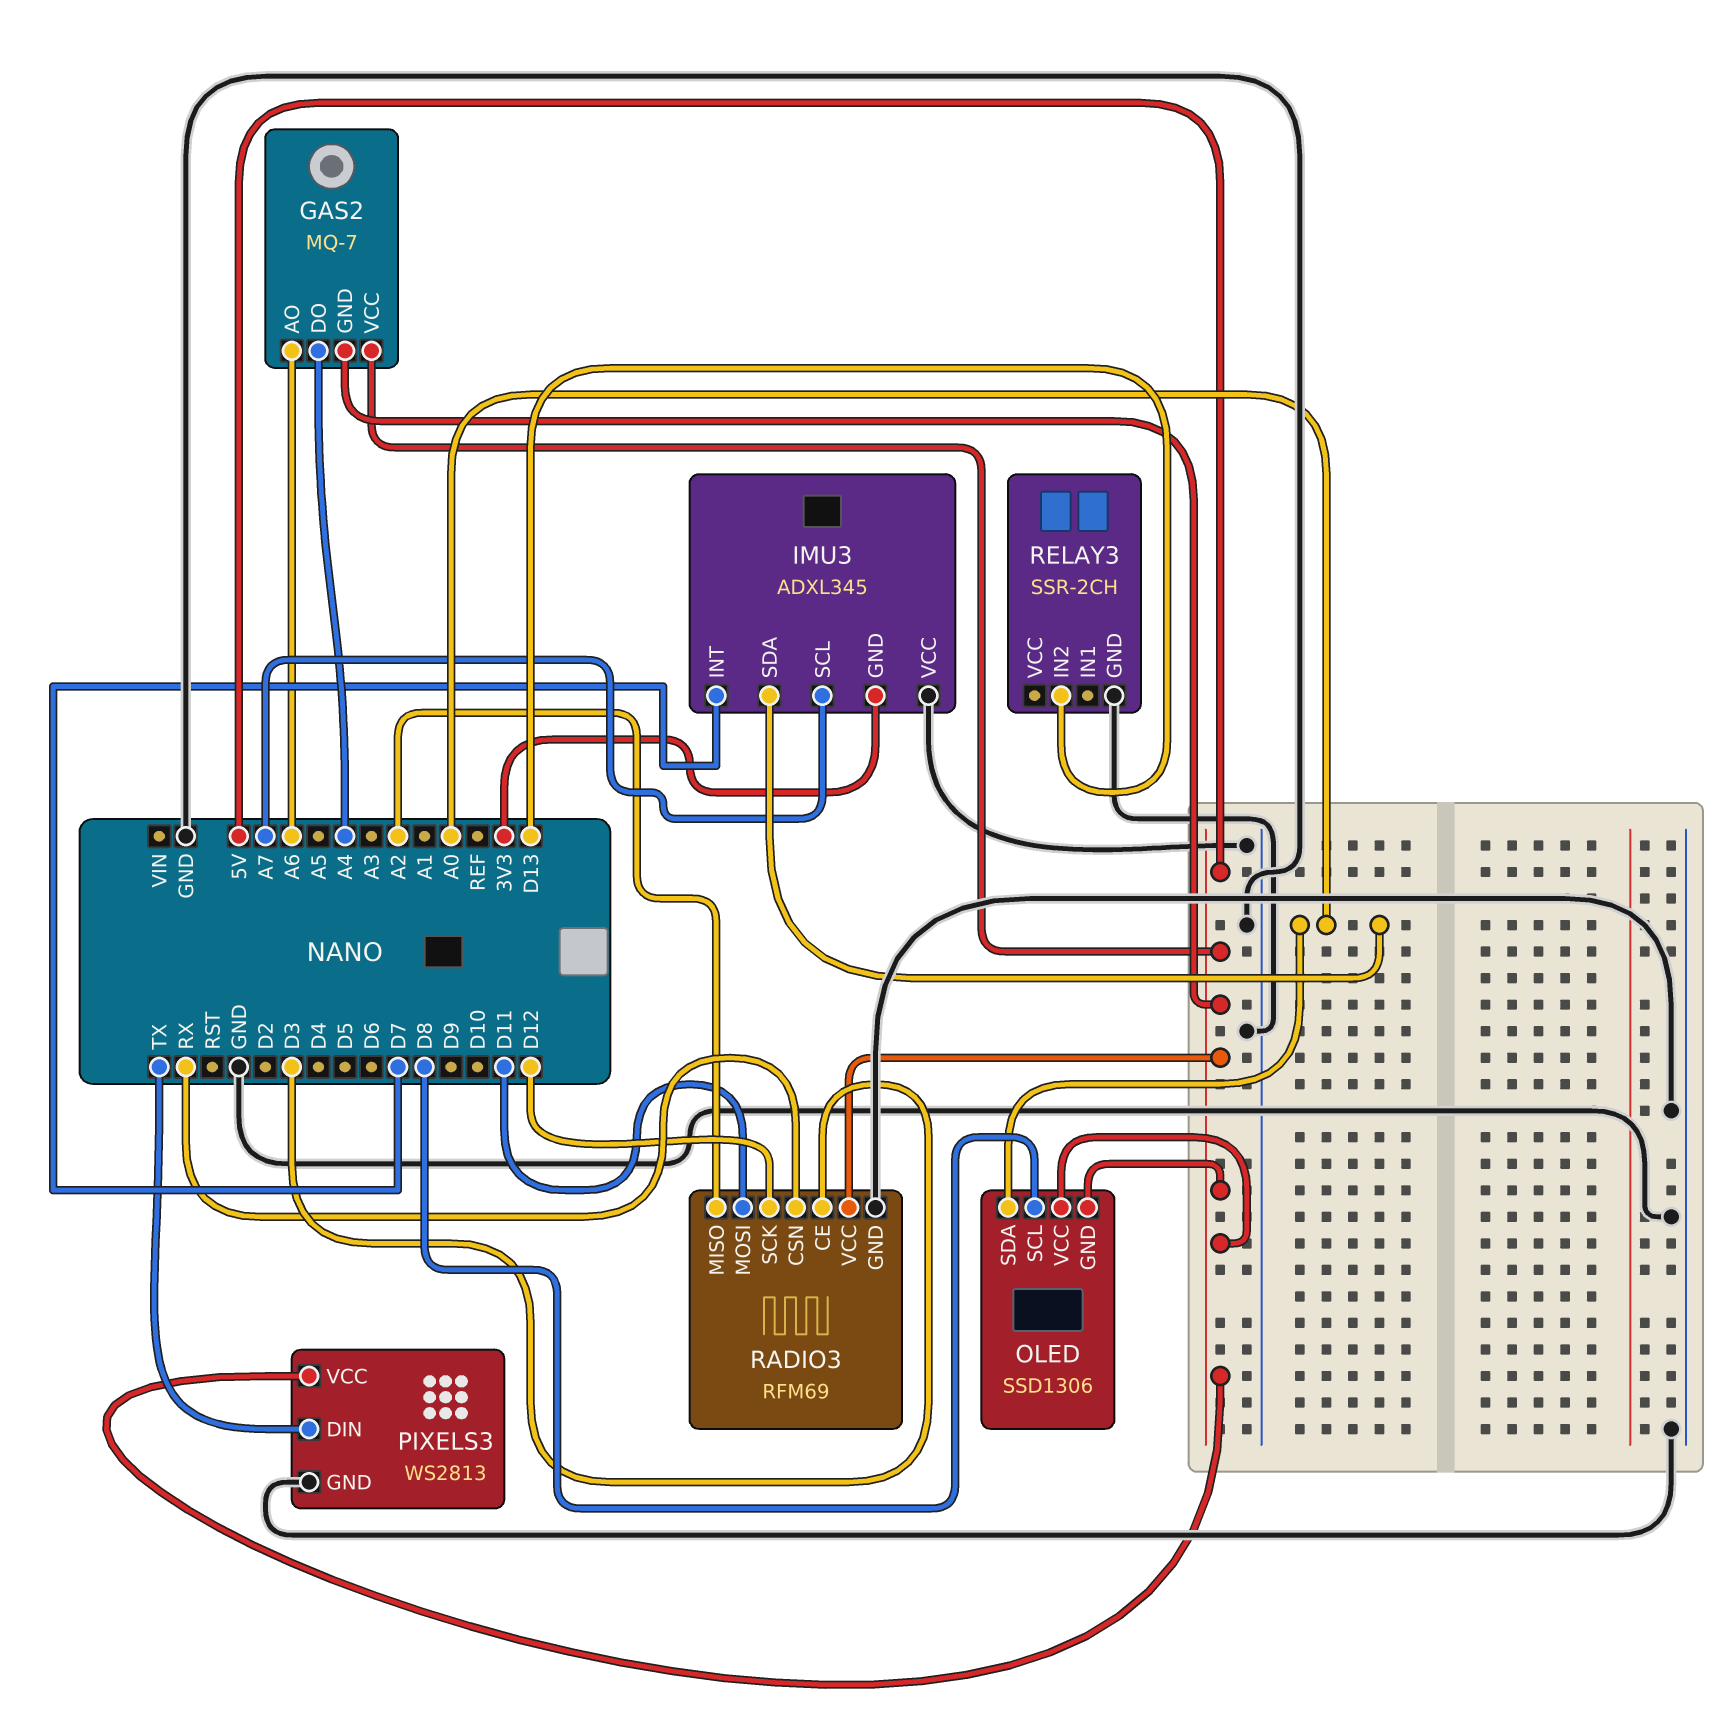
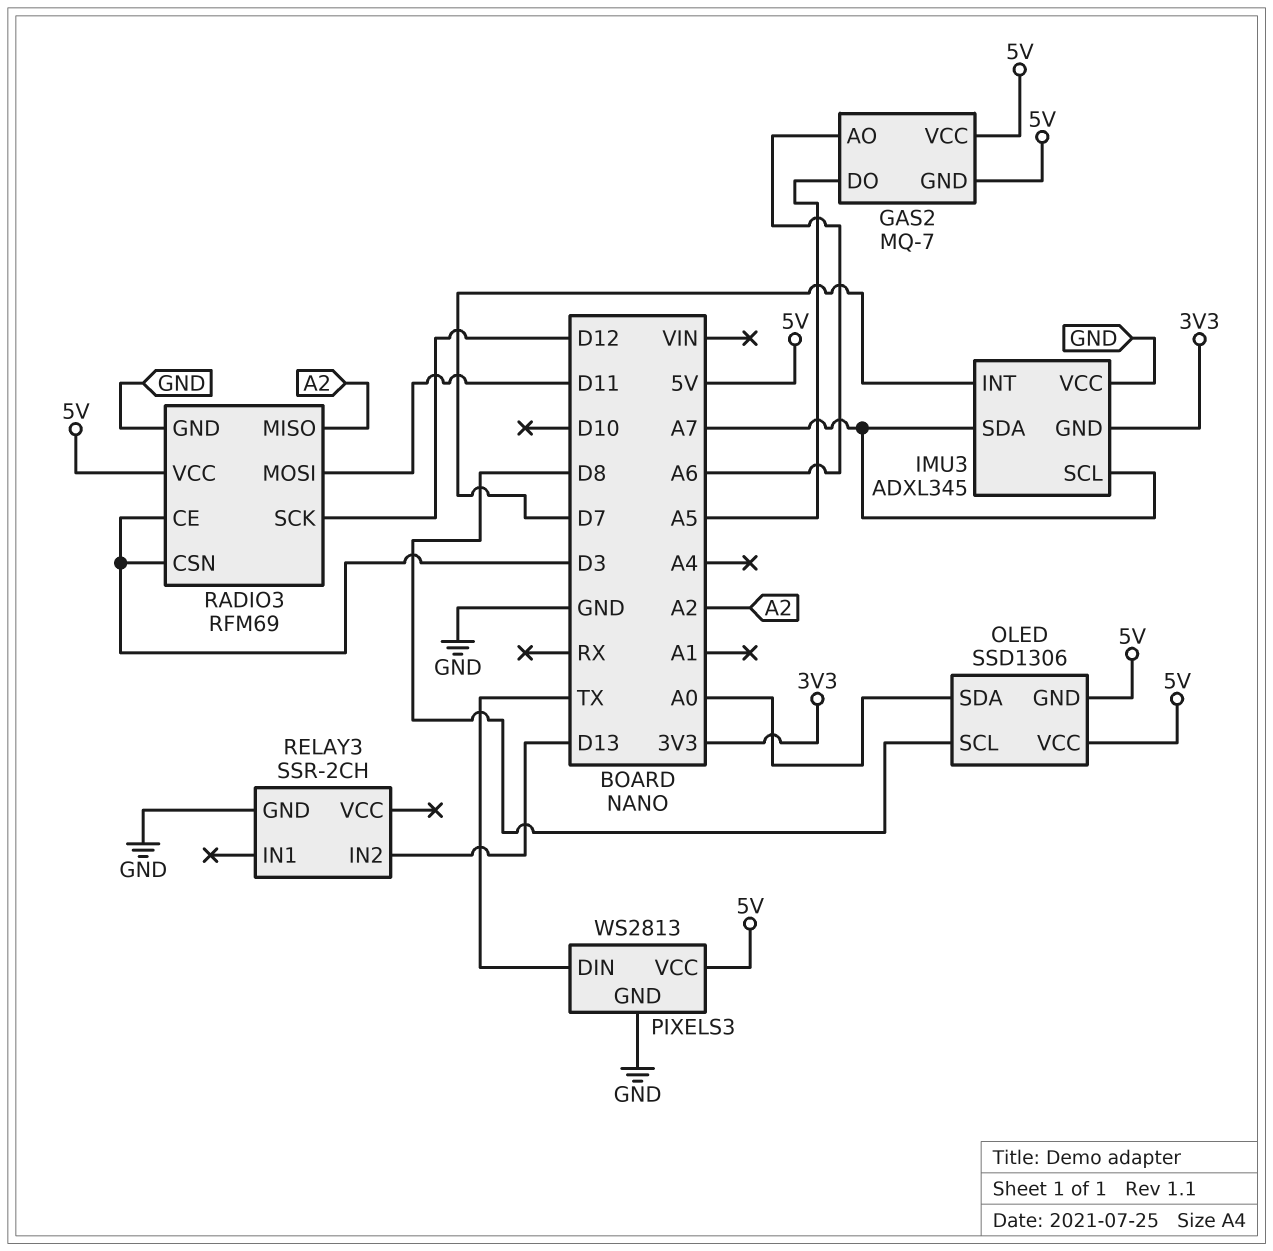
GAS2 pin DO: A4 -> A5
IMU3 pin SDA: A0 -> A7
RADIO3 pin CSN: RX -> D3

